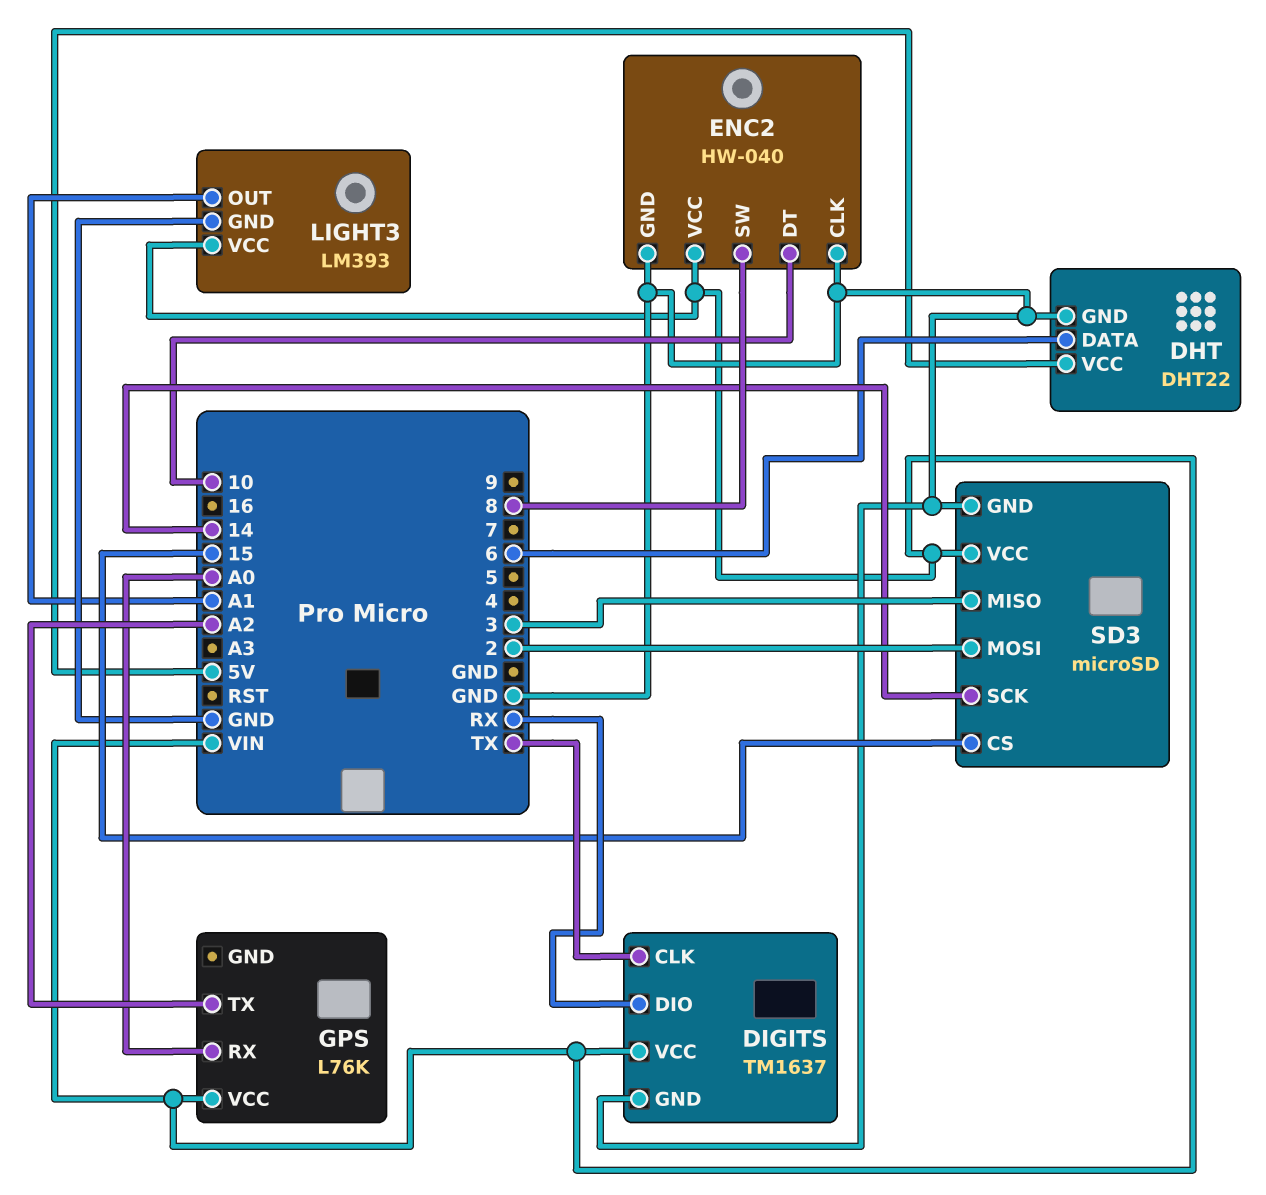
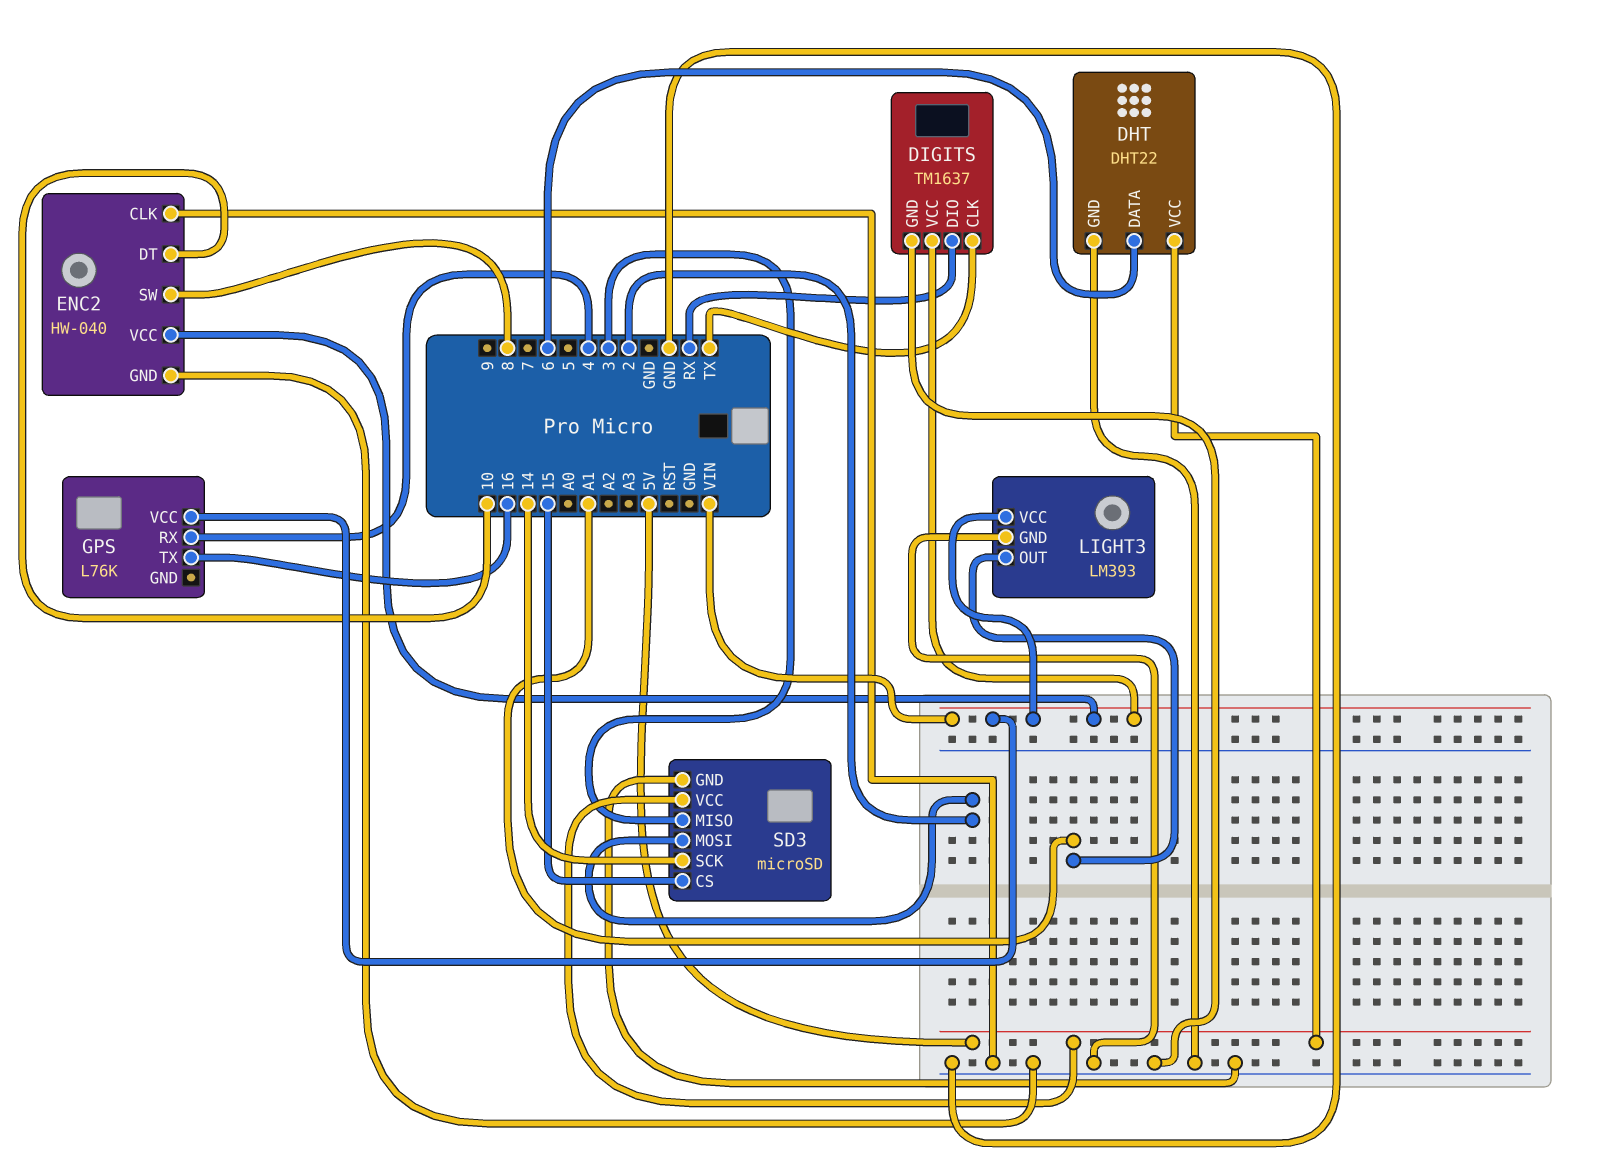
GPS pin RX: A0 -> 4
GPS pin TX: A2 -> 16
SD3 pin VCC: VIN -> 5V

